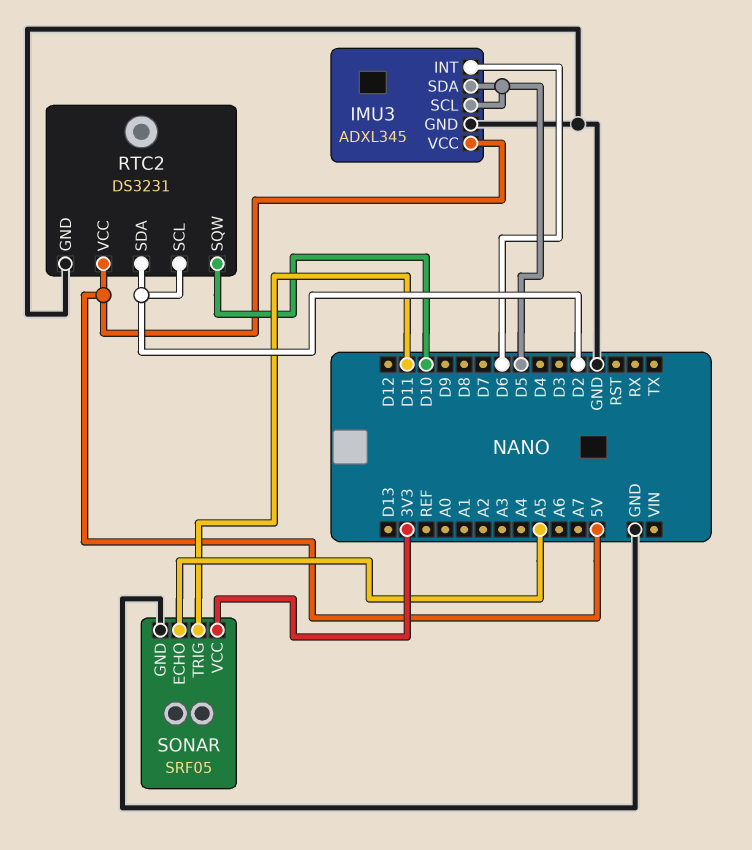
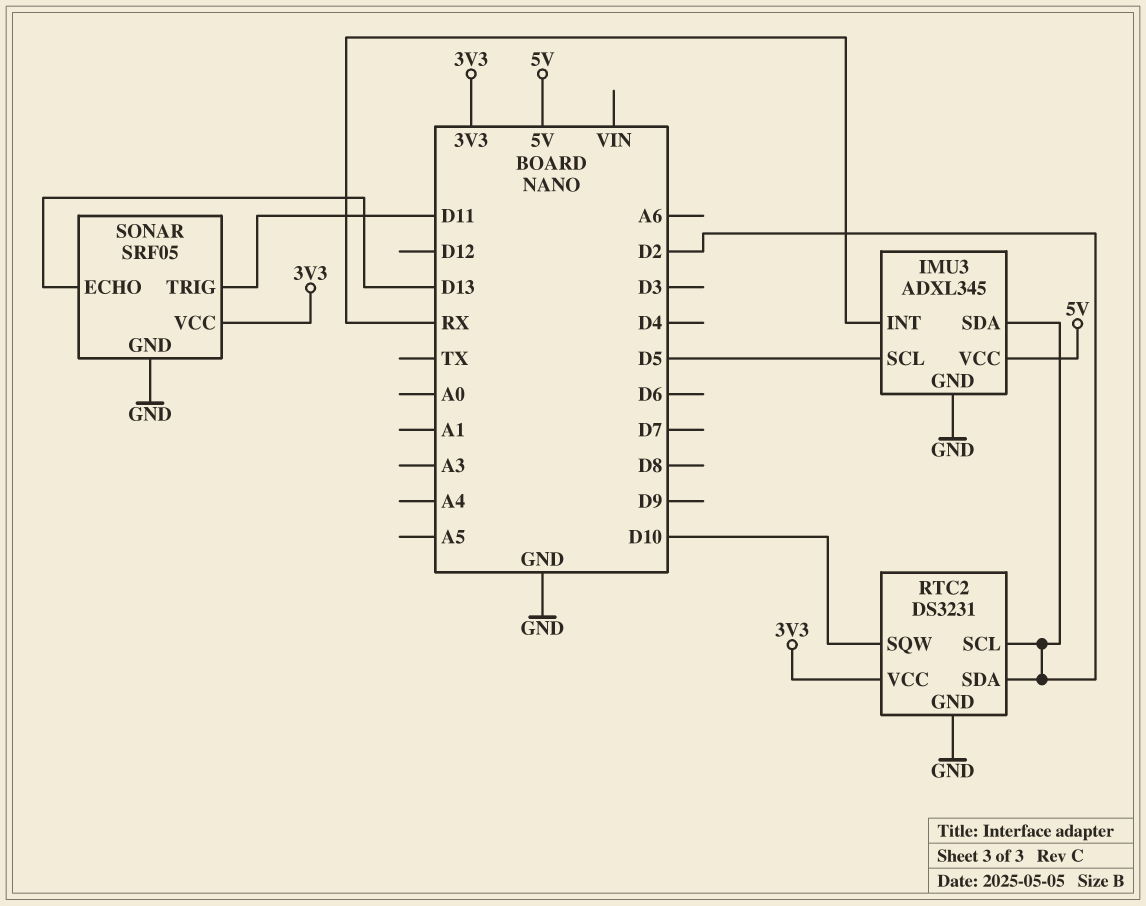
IMU3 pin INT: D6 -> RX
IMU3 pin SDA: D5 -> D2
RTC2 pin VCC: 5V -> 3V3
SONAR pin ECHO: A5 -> D13

